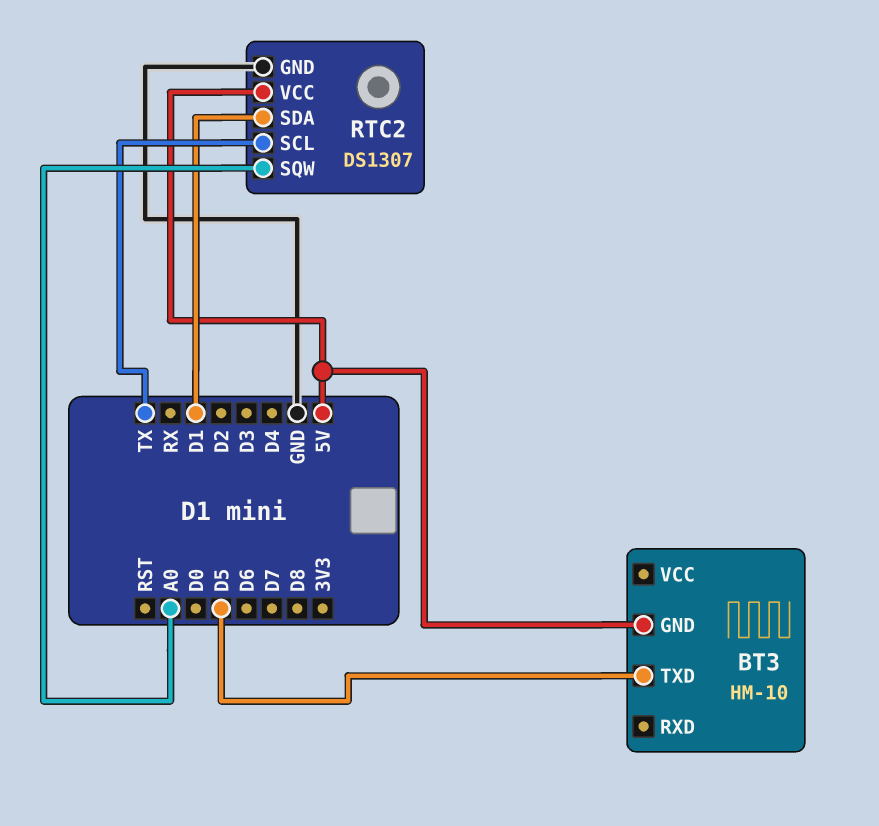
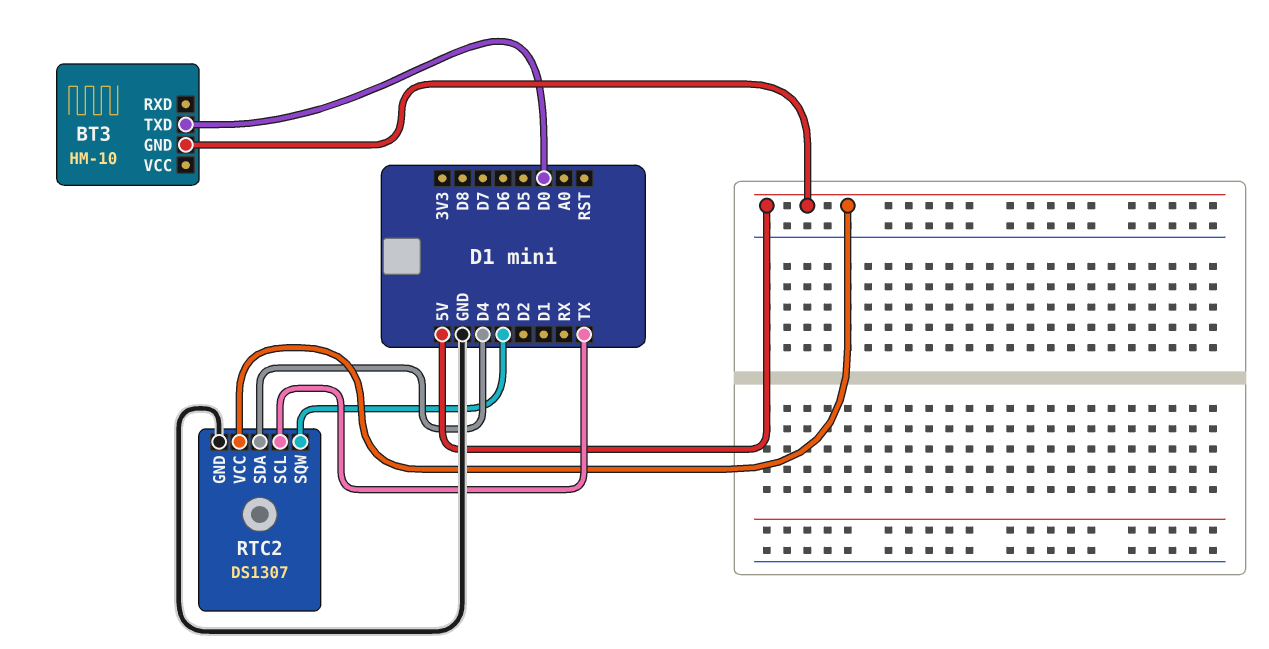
BT3 pin TXD: D5 -> D0
RTC2 pin SDA: D1 -> D4
RTC2 pin SQW: A0 -> D3

